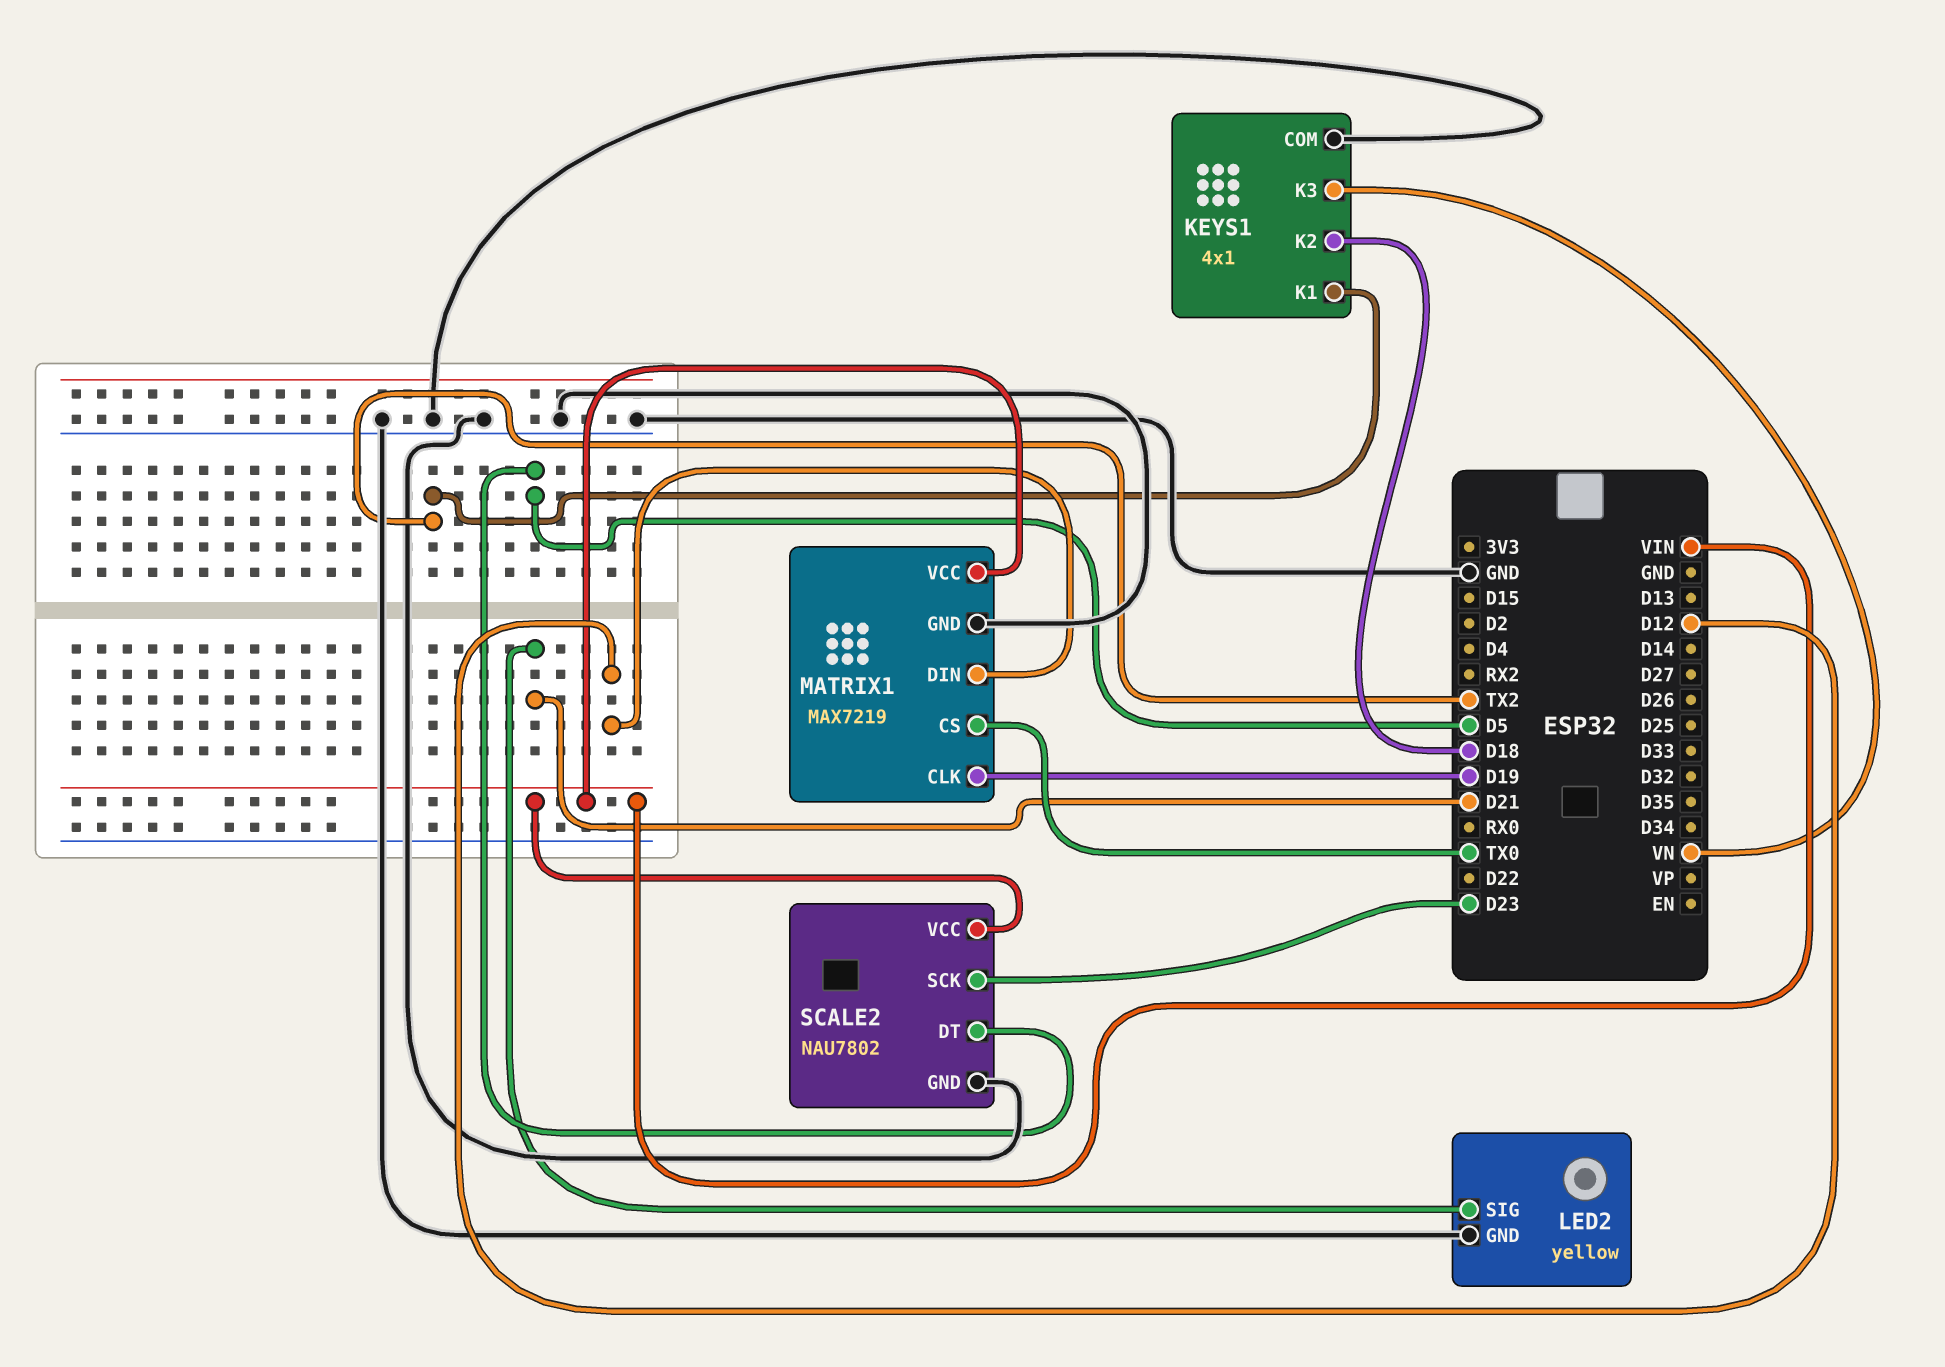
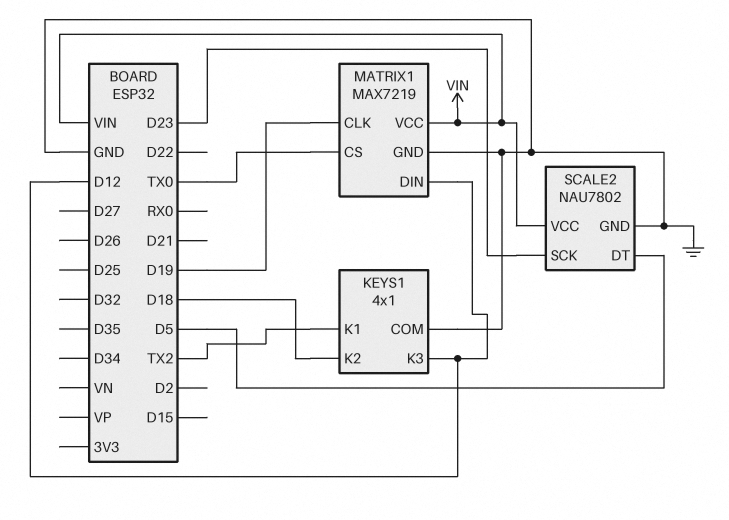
KEYS1 pin K3: VN -> D12
LED2: yellow -> none
LED2 pin GND: GND -> none
LED2 pin SIG: D21 -> none

